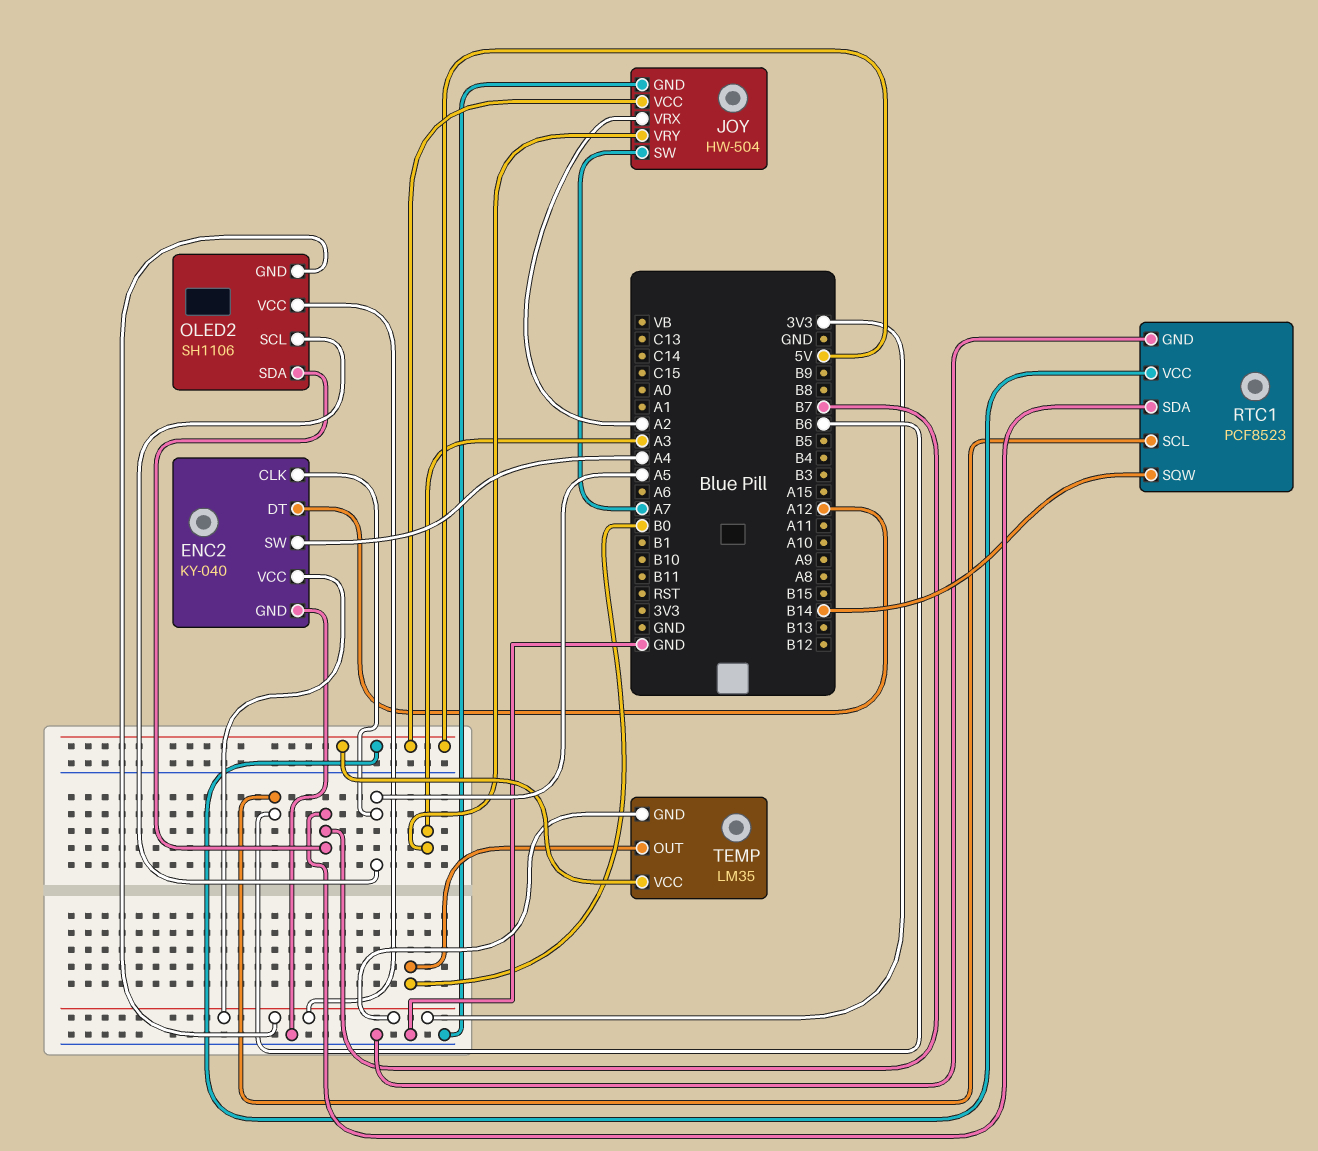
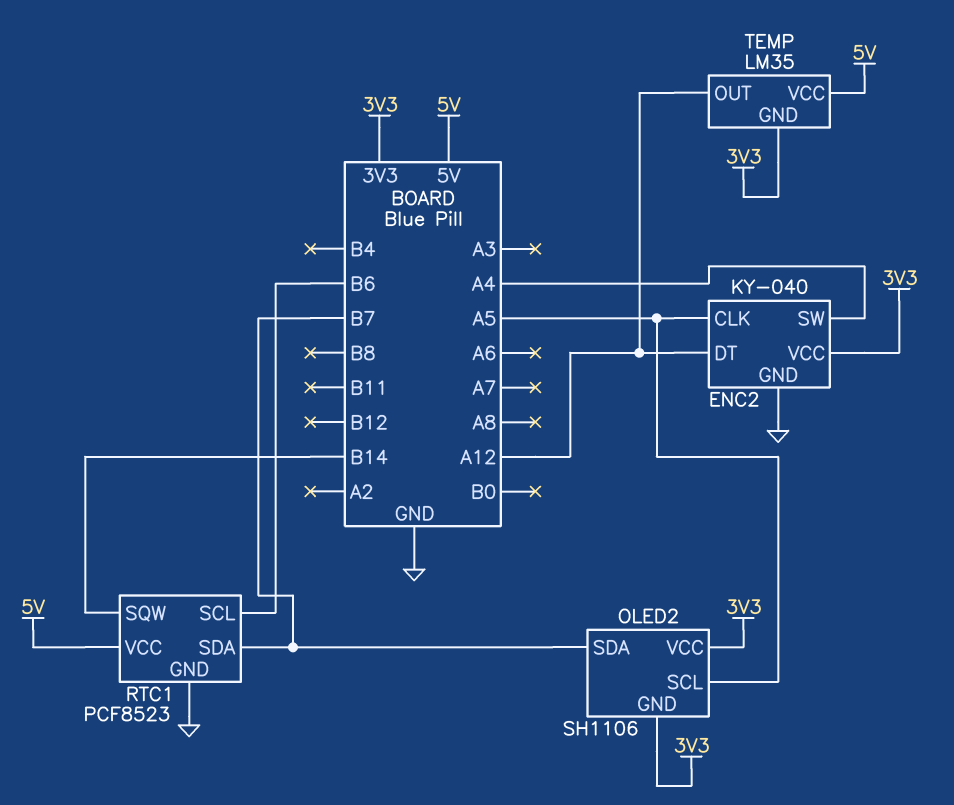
JOY: HW-504 -> none
JOY pin GND: GND -> none
JOY pin SW: A7 -> none
JOY pin VCC: 5V -> none
JOY pin VRX: A2 -> none
JOY pin VRY: A3 -> none
TEMP pin OUT: B0 -> A12

